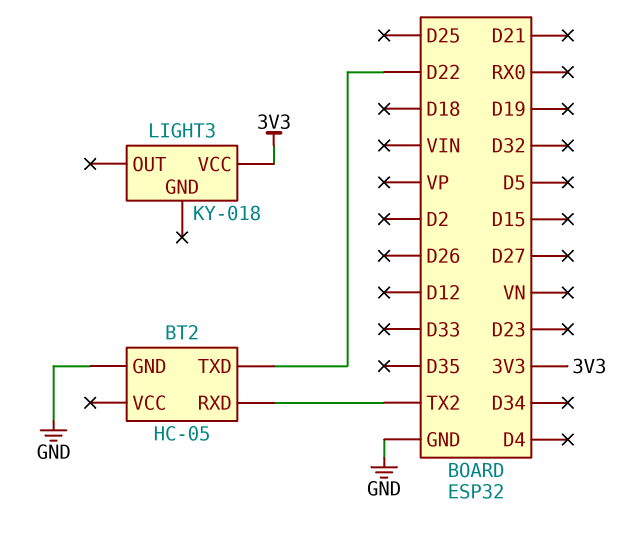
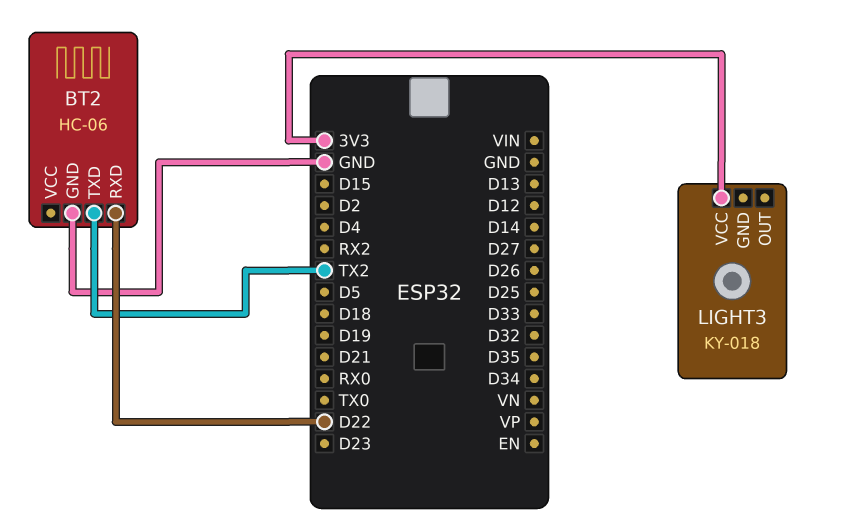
BT2: HC-05 -> HC-06
BT2 pin RXD: TX2 -> D22
BT2 pin TXD: D22 -> TX2

